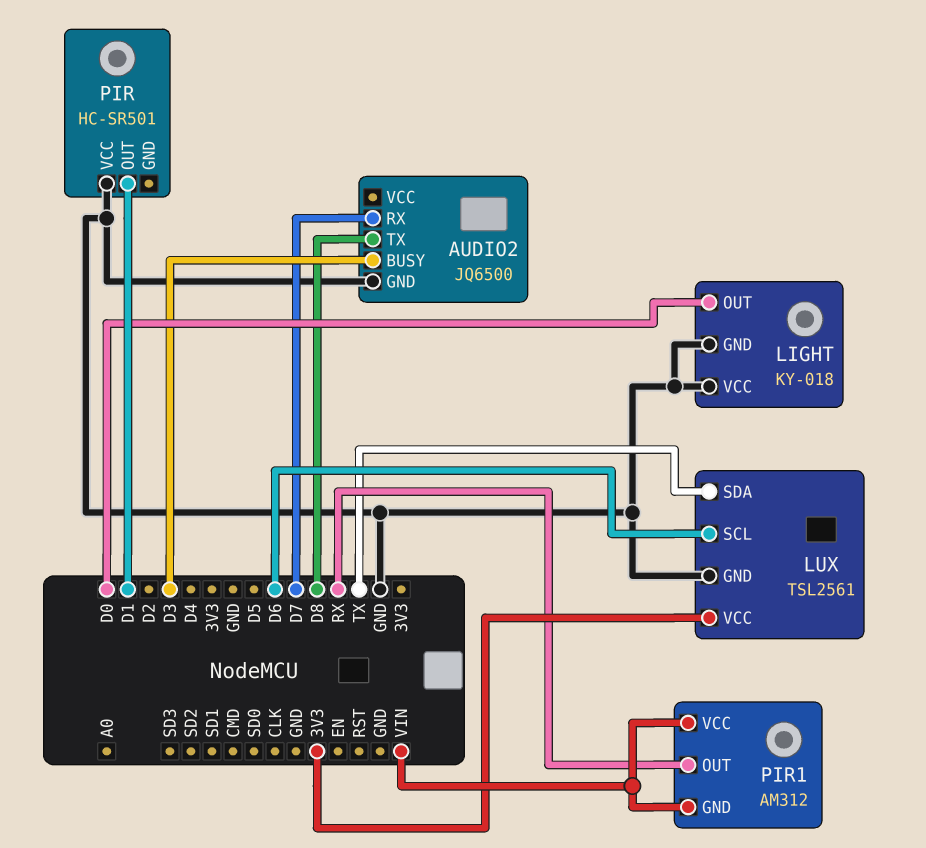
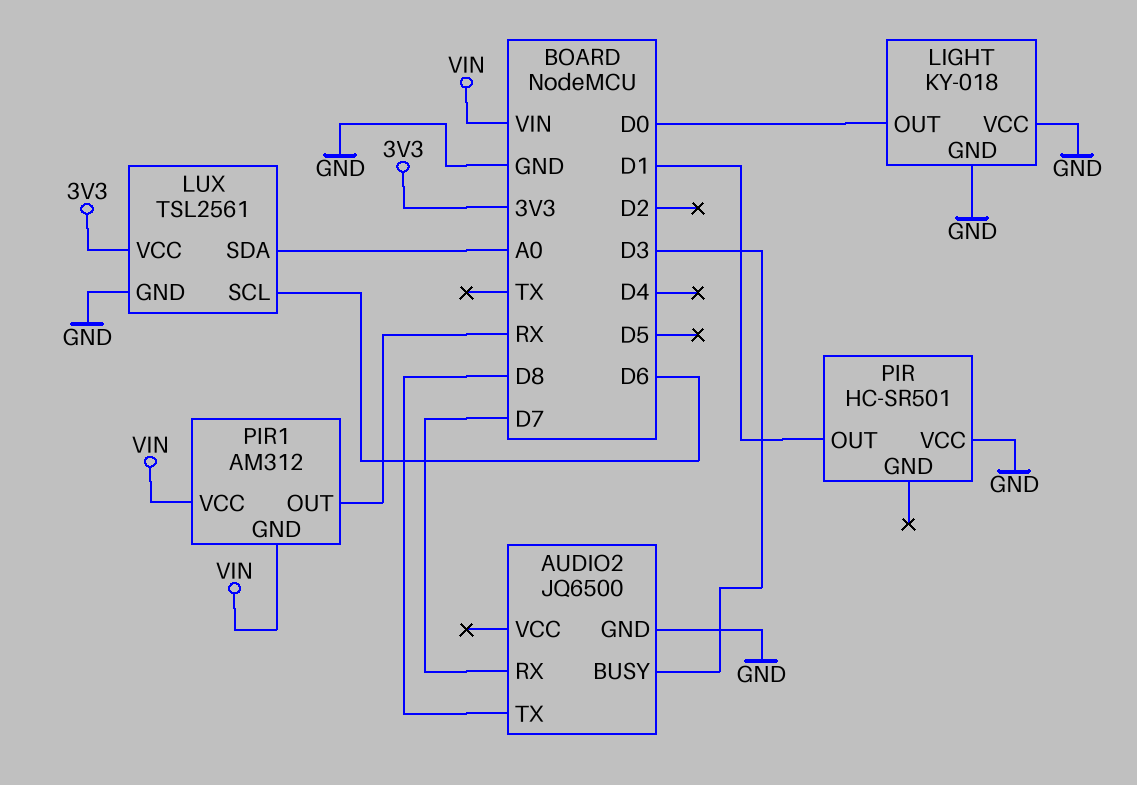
LUX pin SDA: TX -> A0

